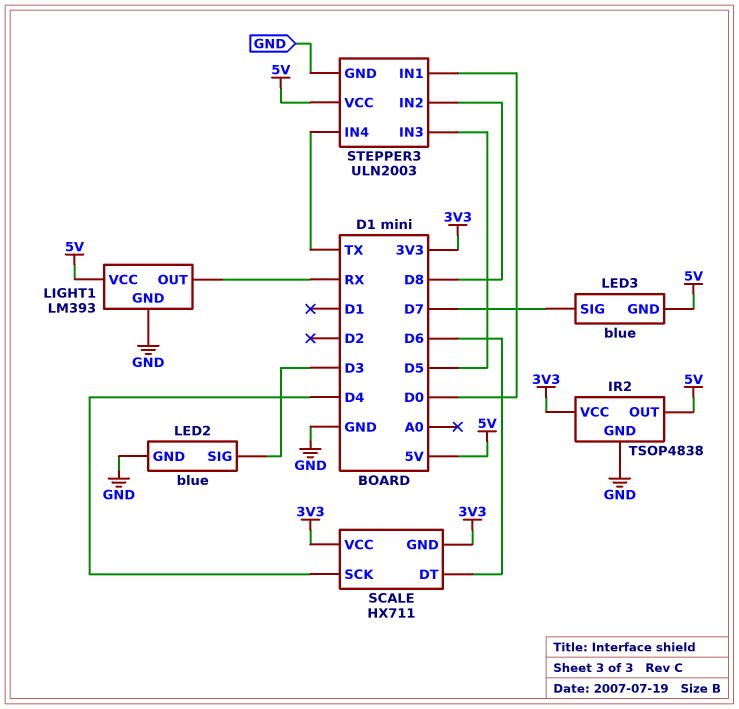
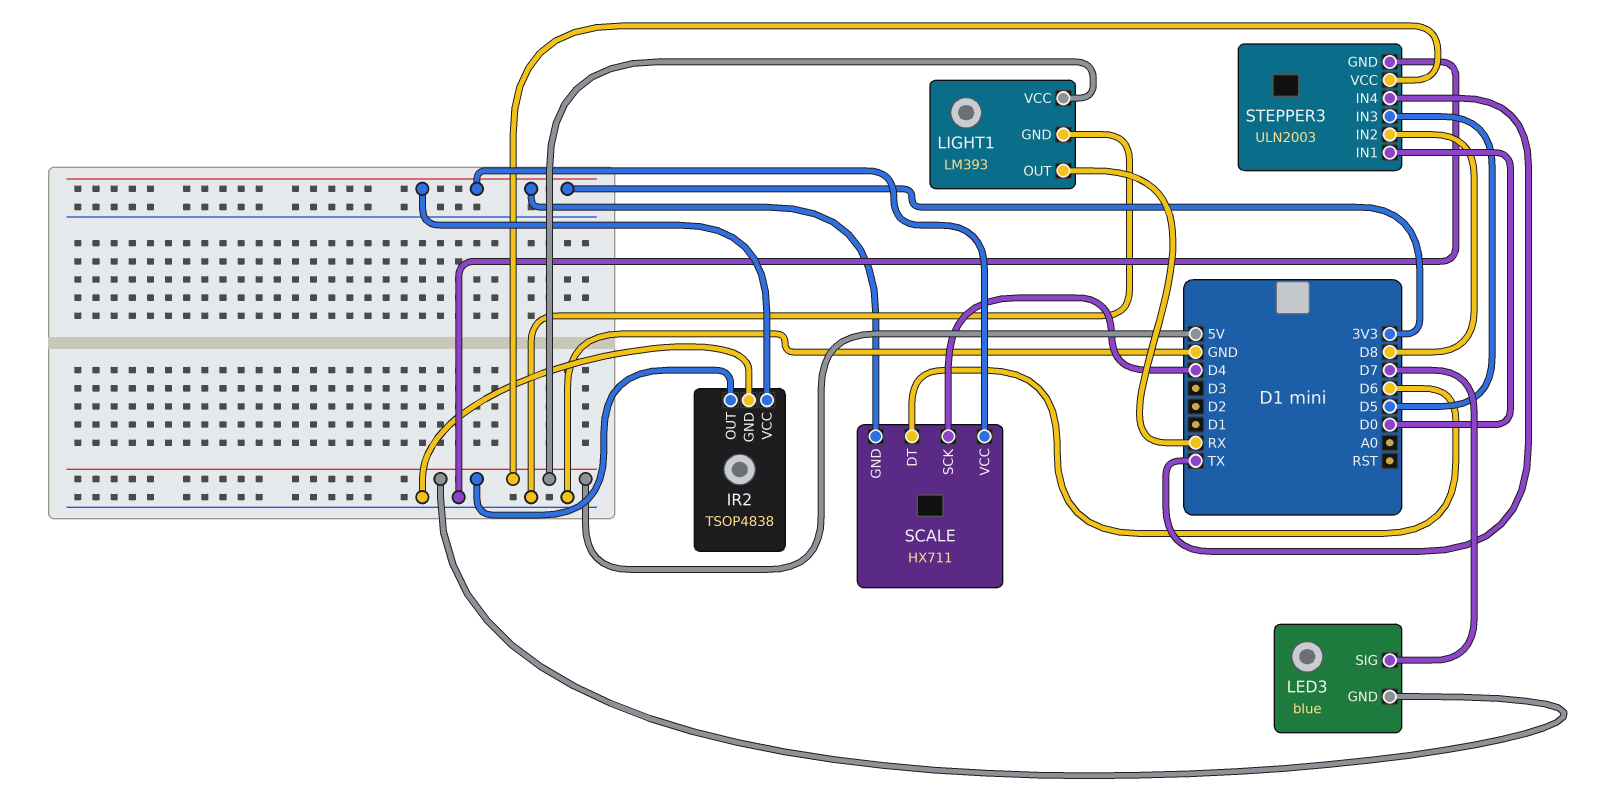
LED2: blue -> none
LED2 pin GND: GND -> none
LED2 pin SIG: D3 -> none

